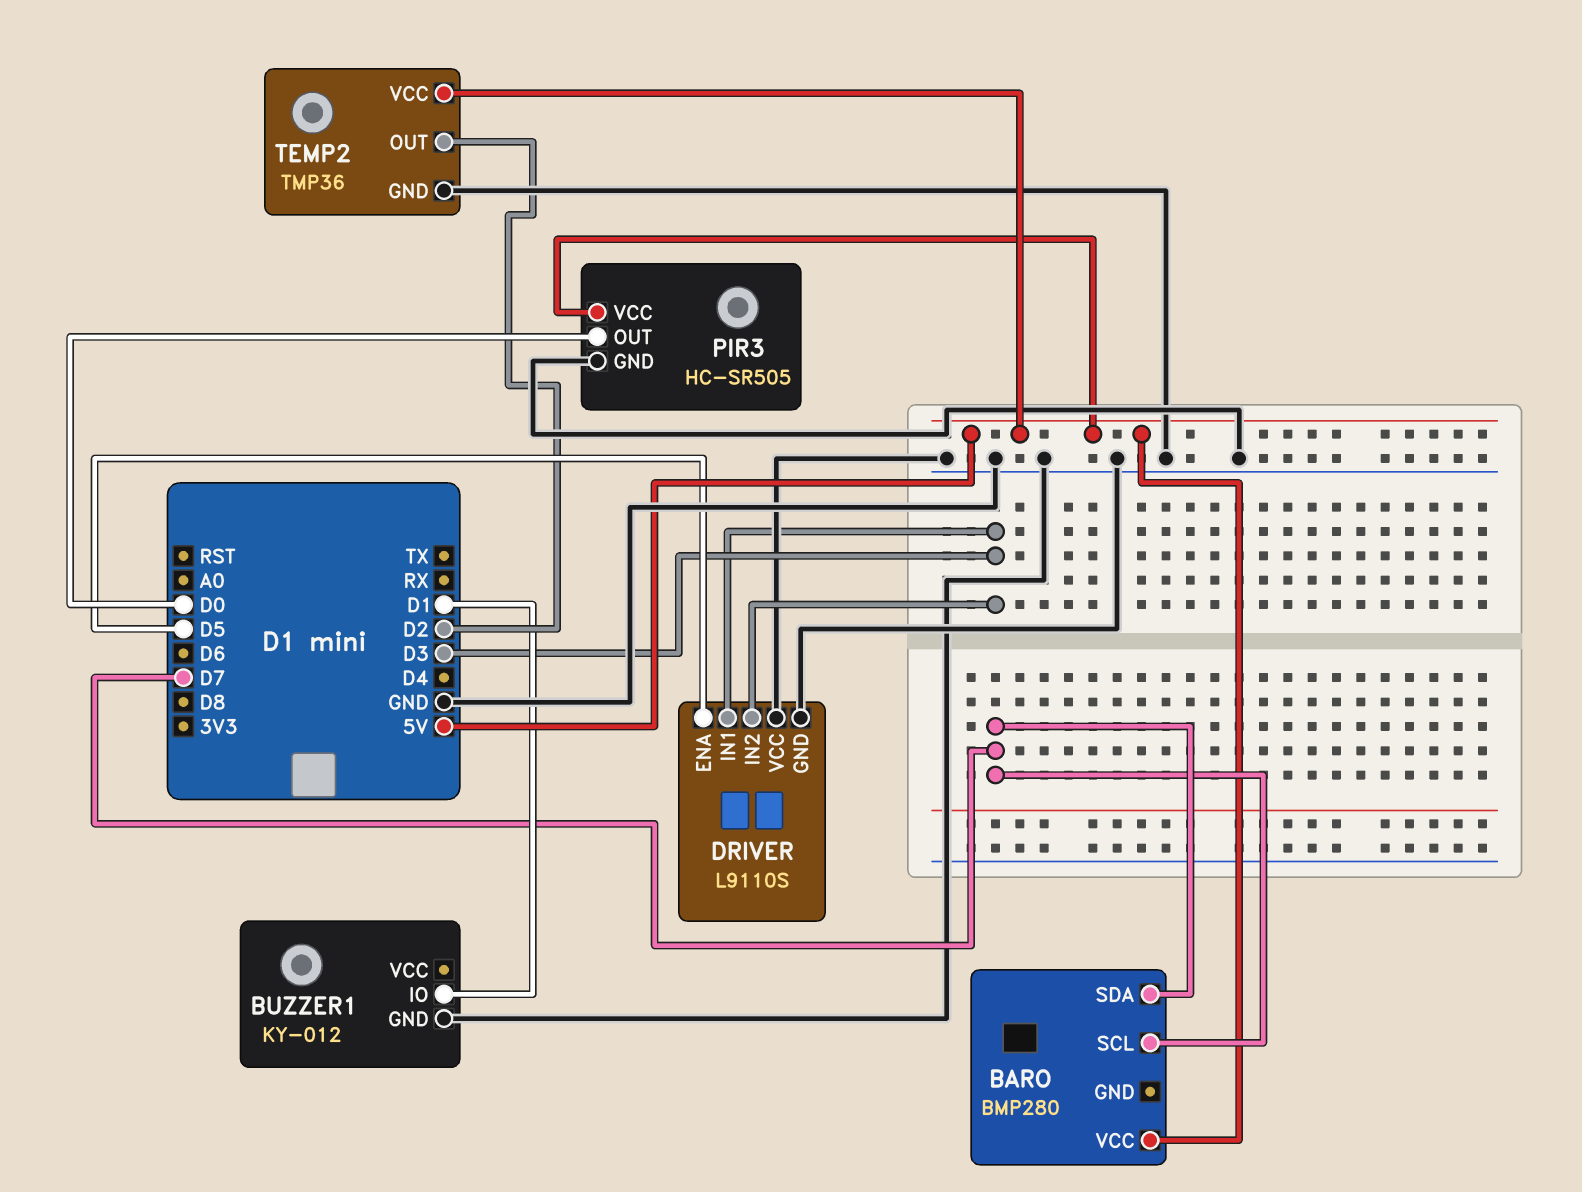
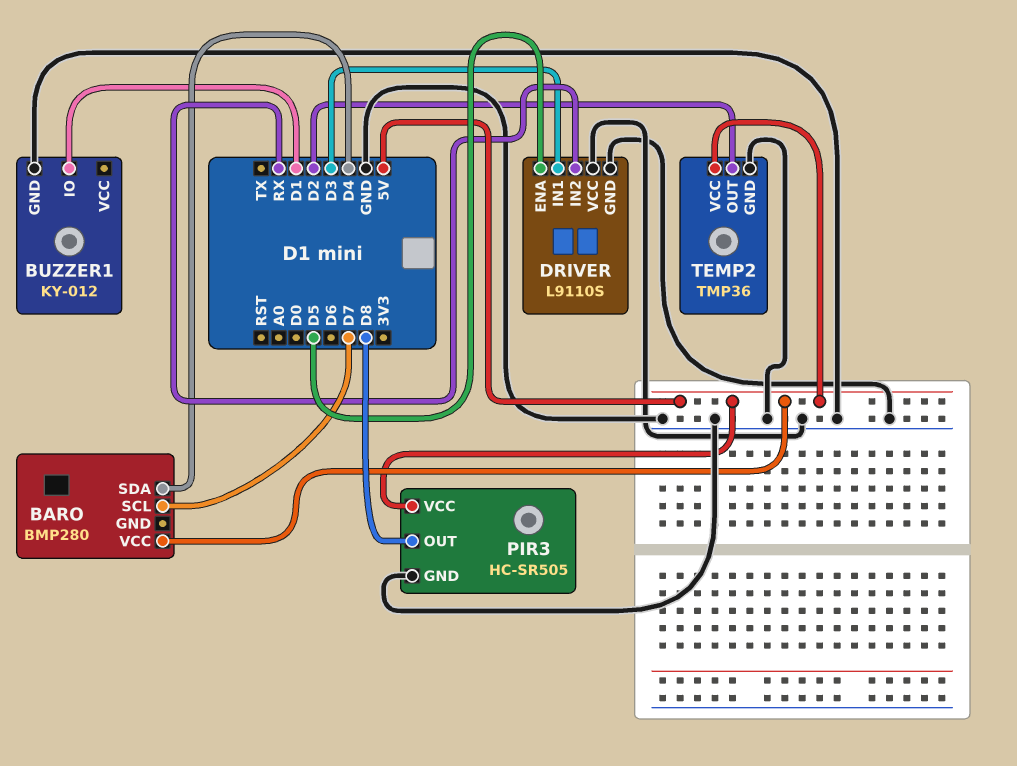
BARO pin SDA: D7 -> D4
DRIVER pin IN2: D3 -> RX
PIR3 pin OUT: D0 -> D8

